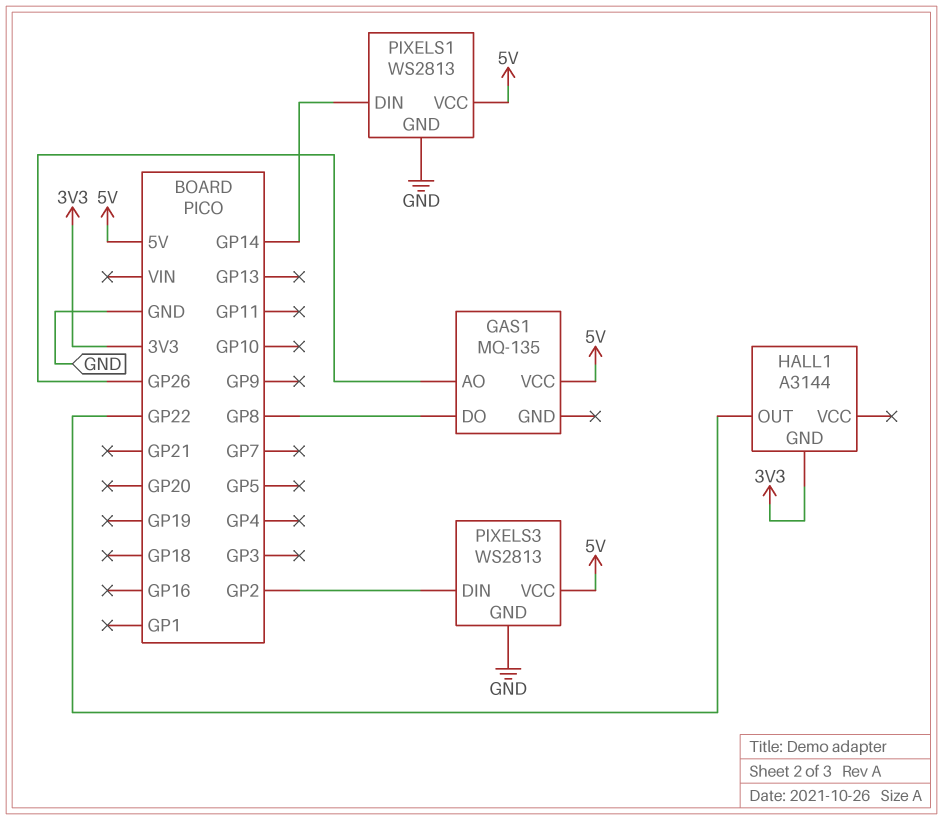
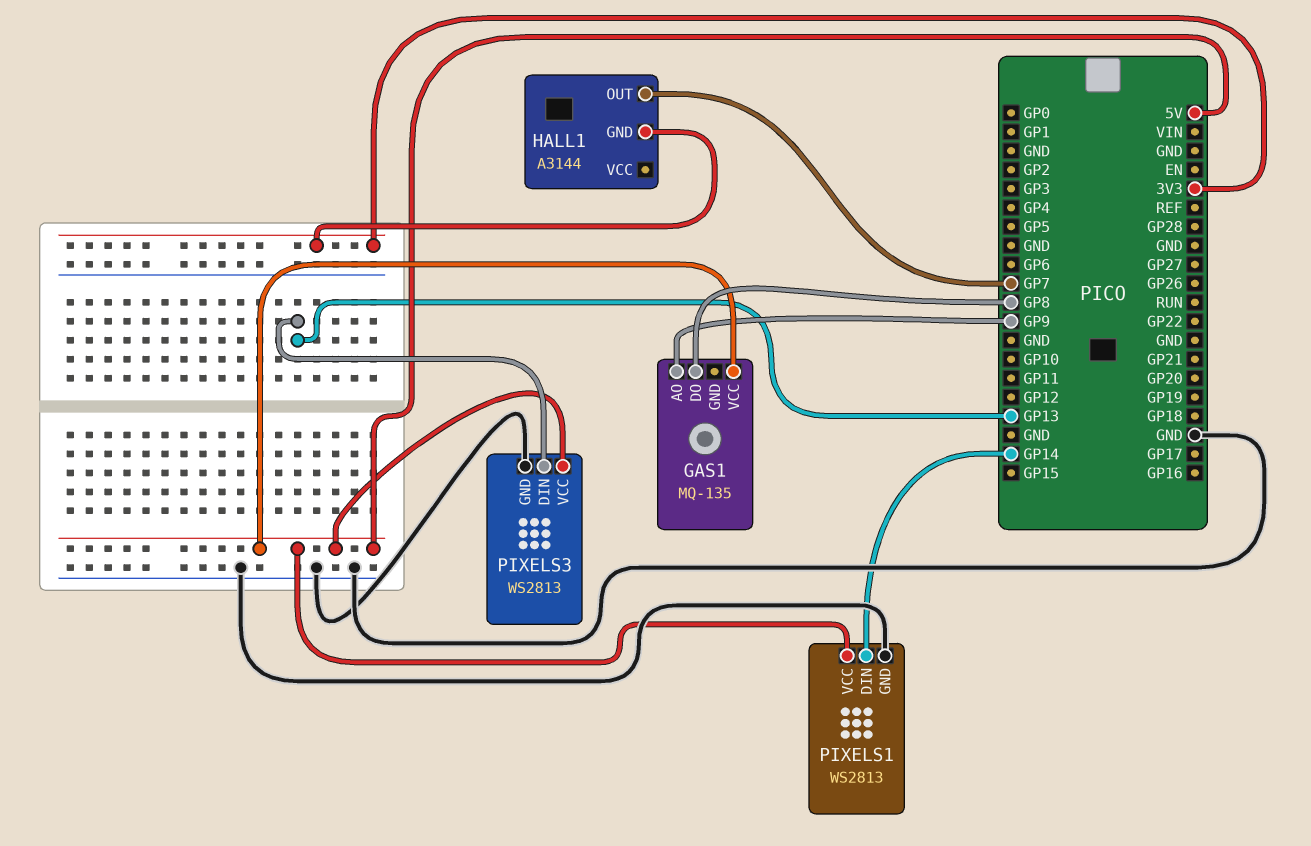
GAS1 pin AO: GP26 -> GP9
HALL1 pin OUT: GP22 -> GP7
PIXELS3 pin DIN: GP2 -> GP13

